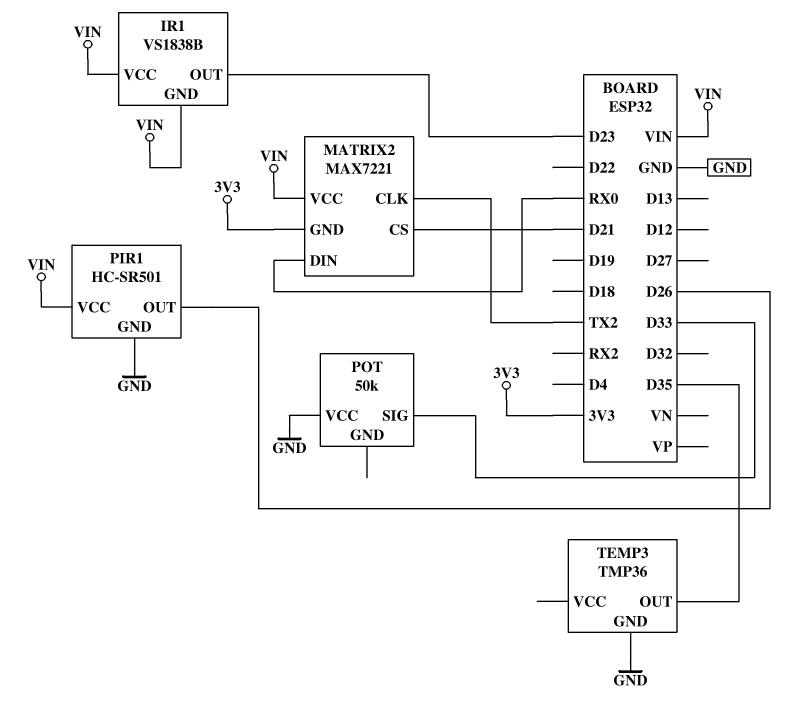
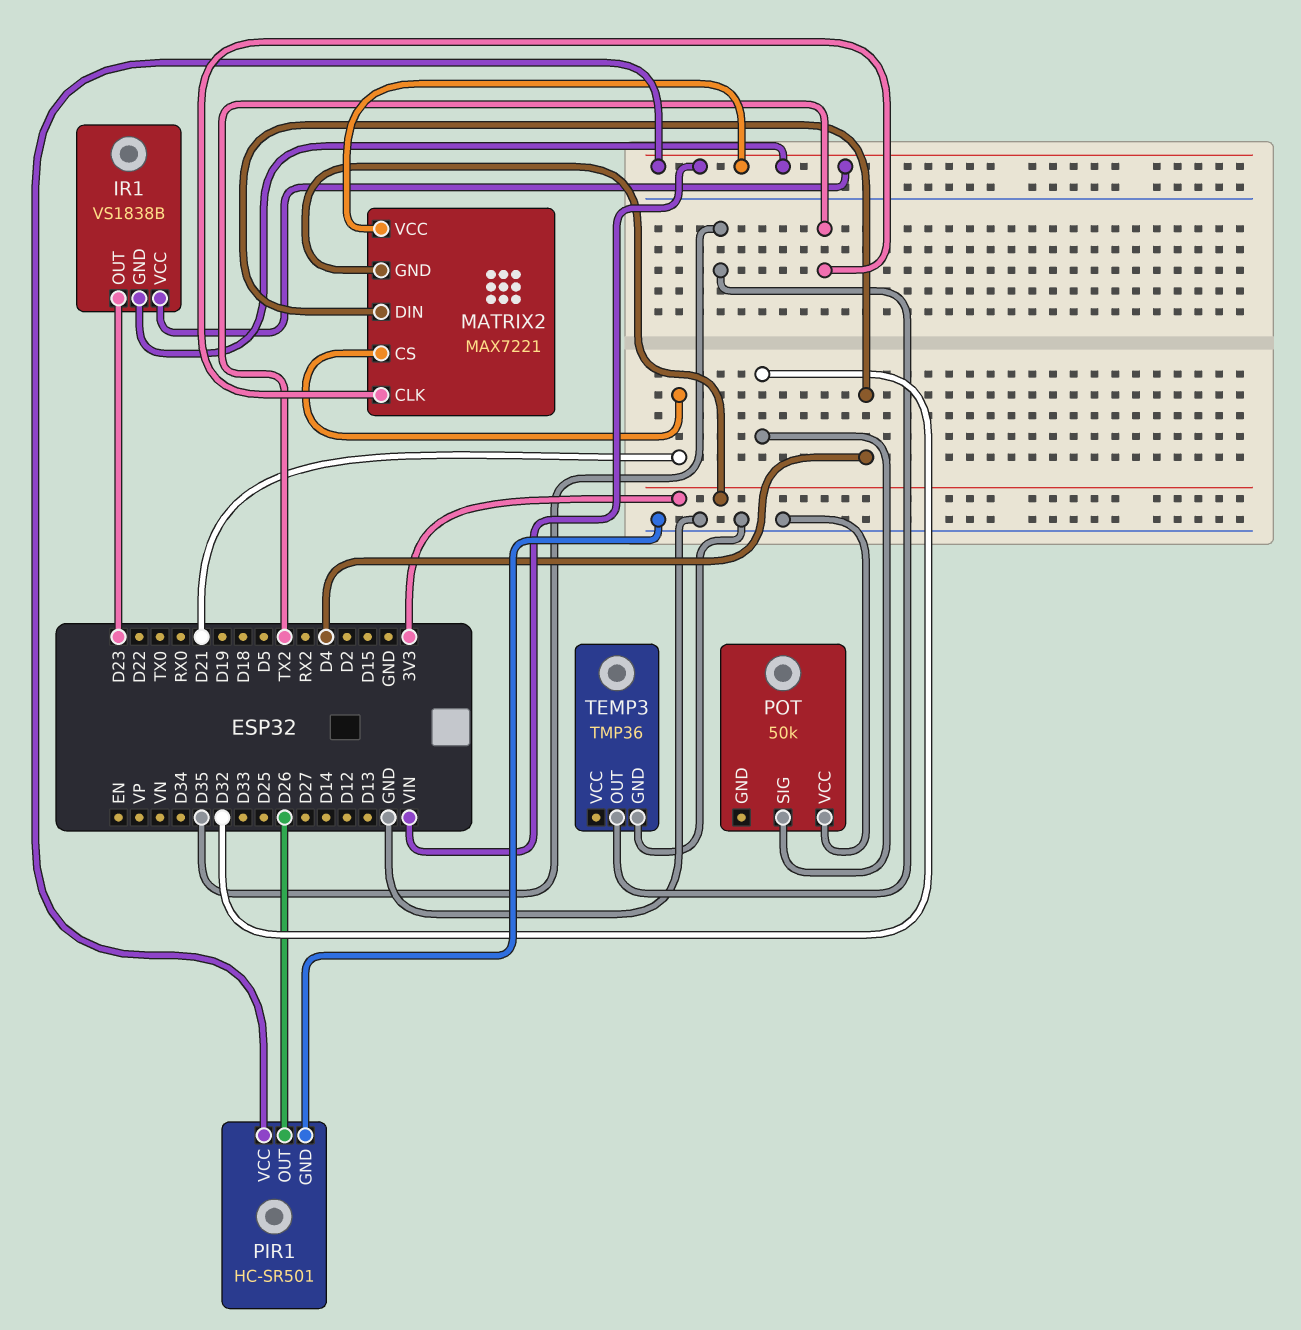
MATRIX2 pin DIN: RX0 -> D4
POT pin SIG: D33 -> D32

